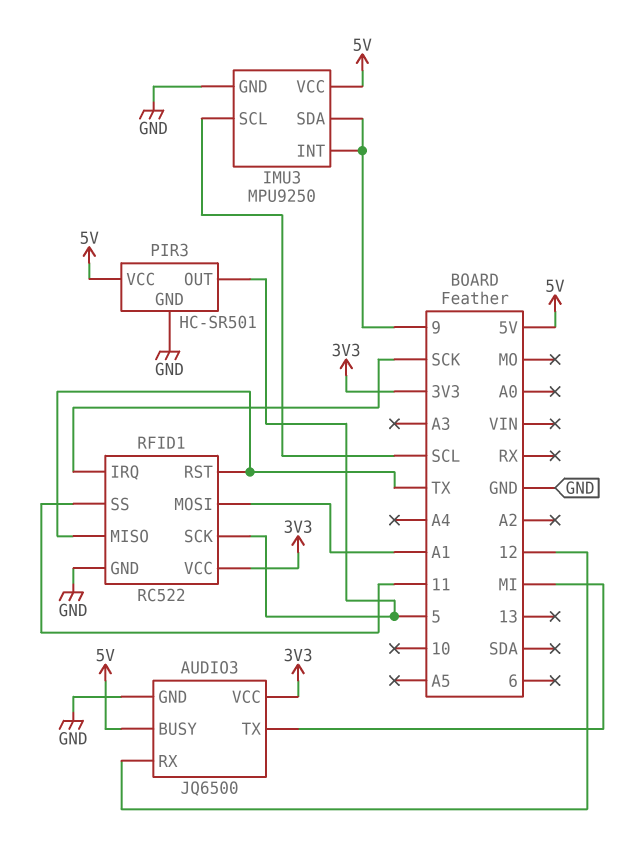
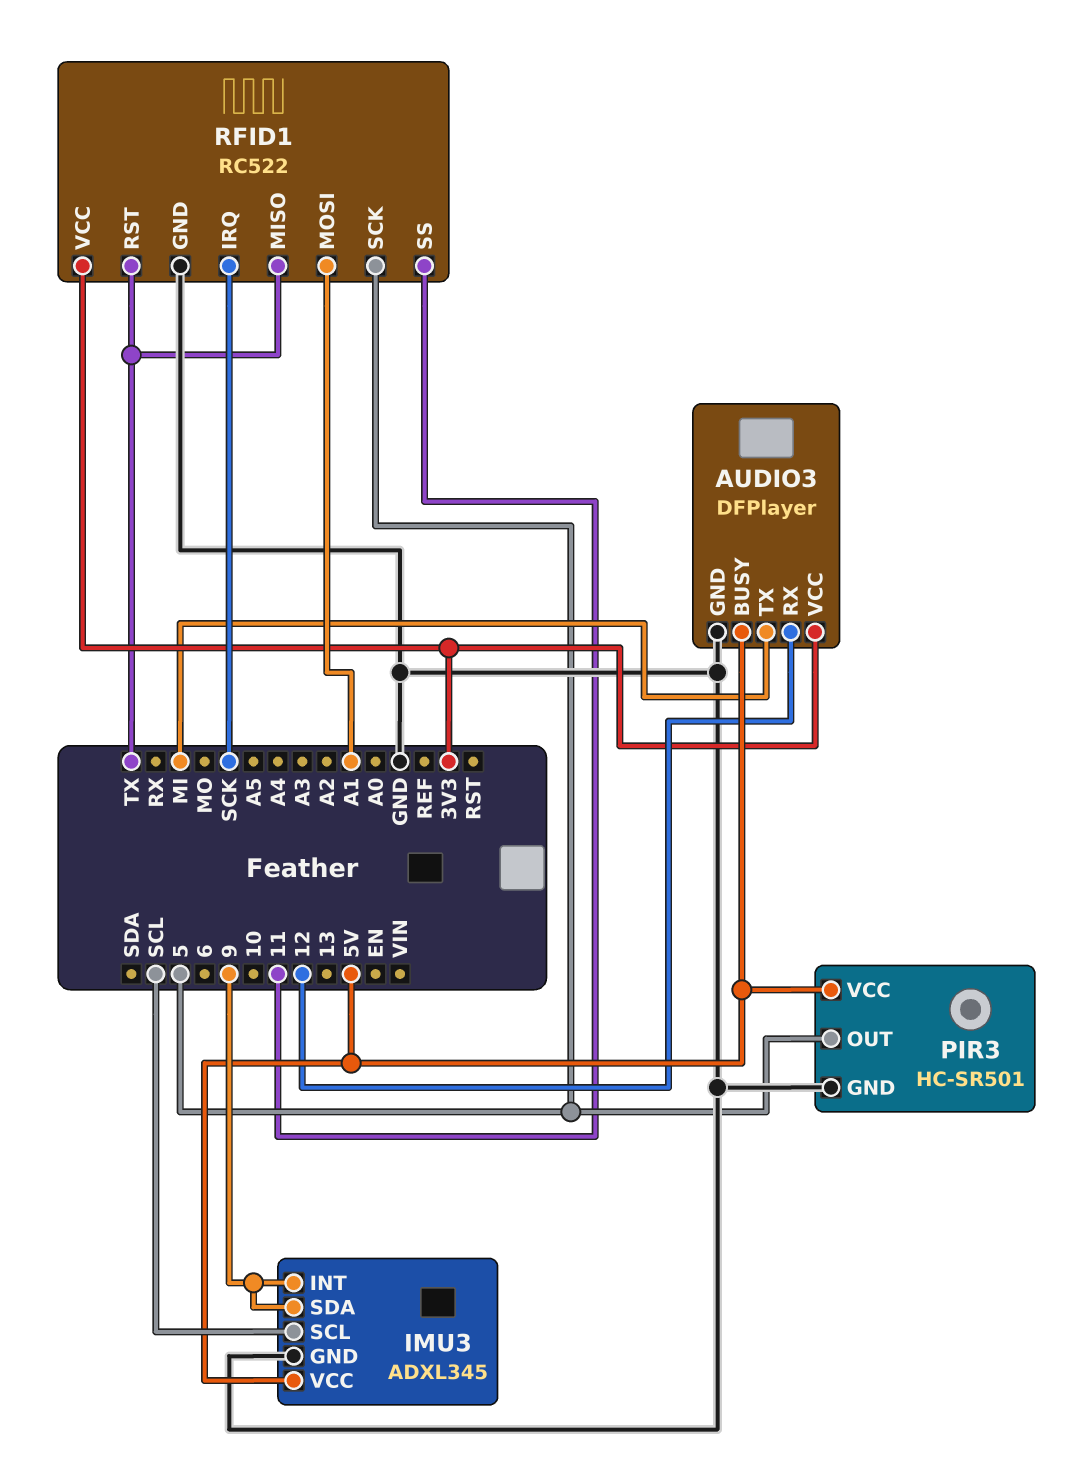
AUDIO3: JQ6500 -> DFPlayer
IMU3: MPU9250 -> ADXL345

